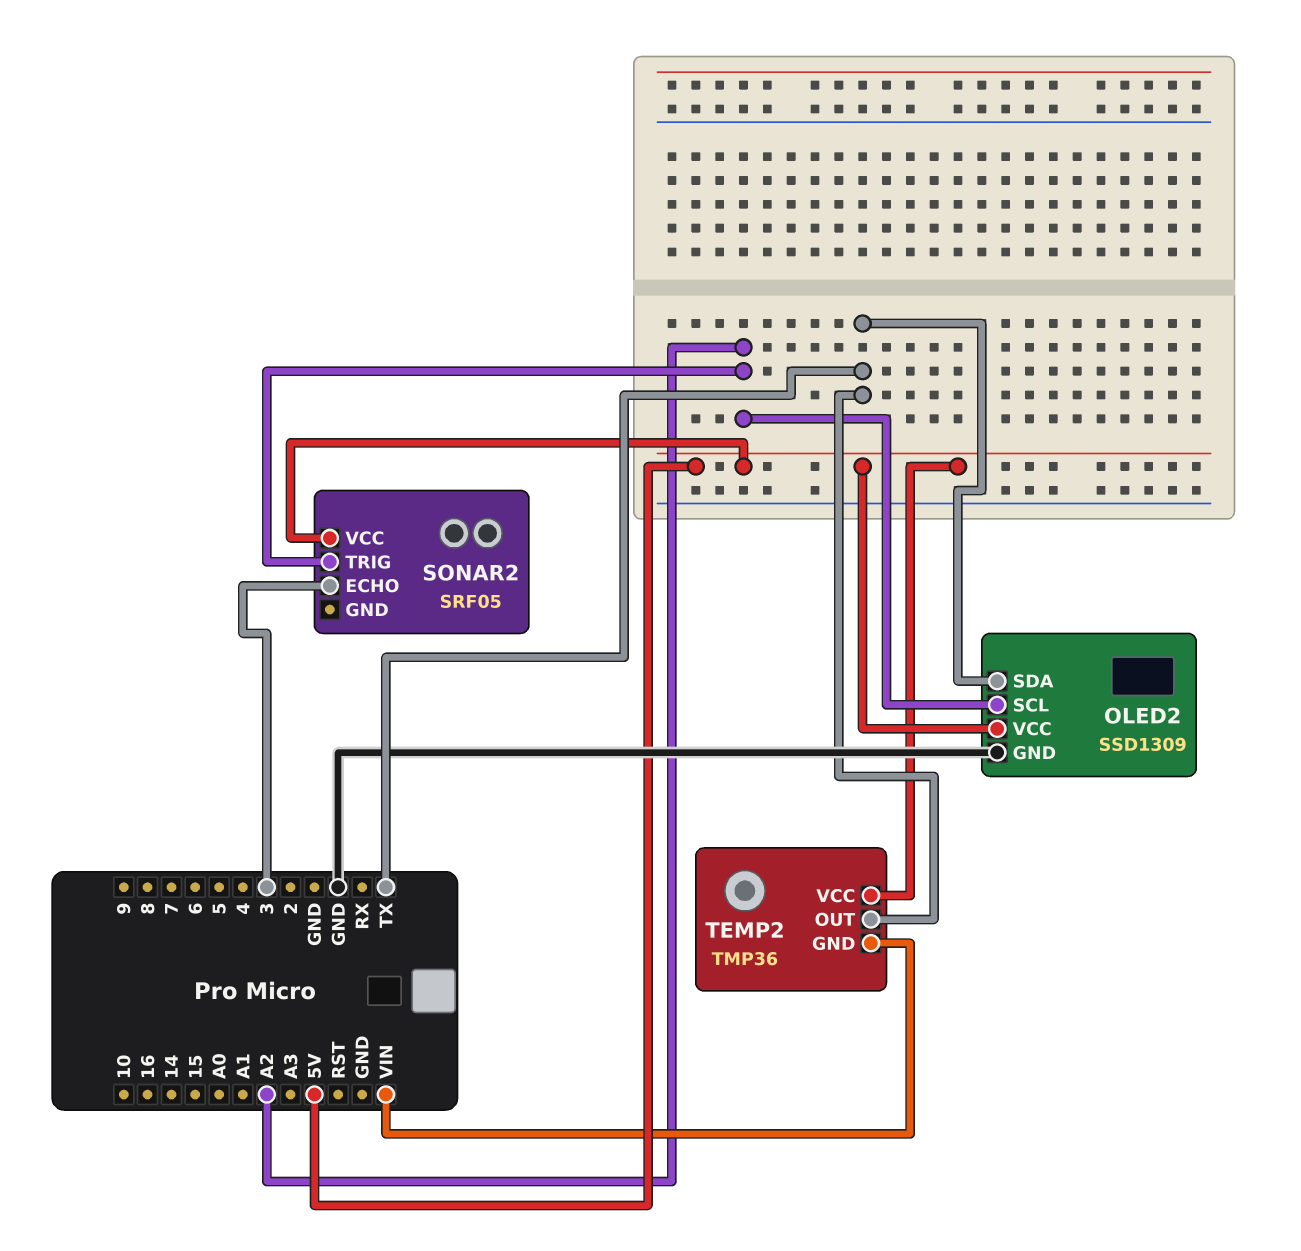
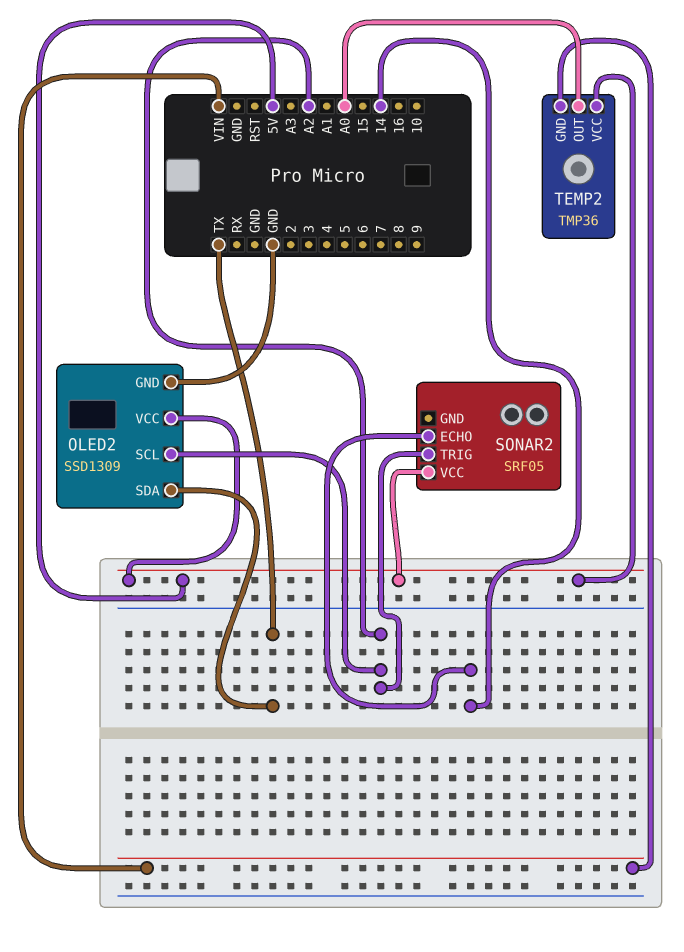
SONAR2 pin ECHO: 3 -> 14
TEMP2 pin OUT: TX -> A0

